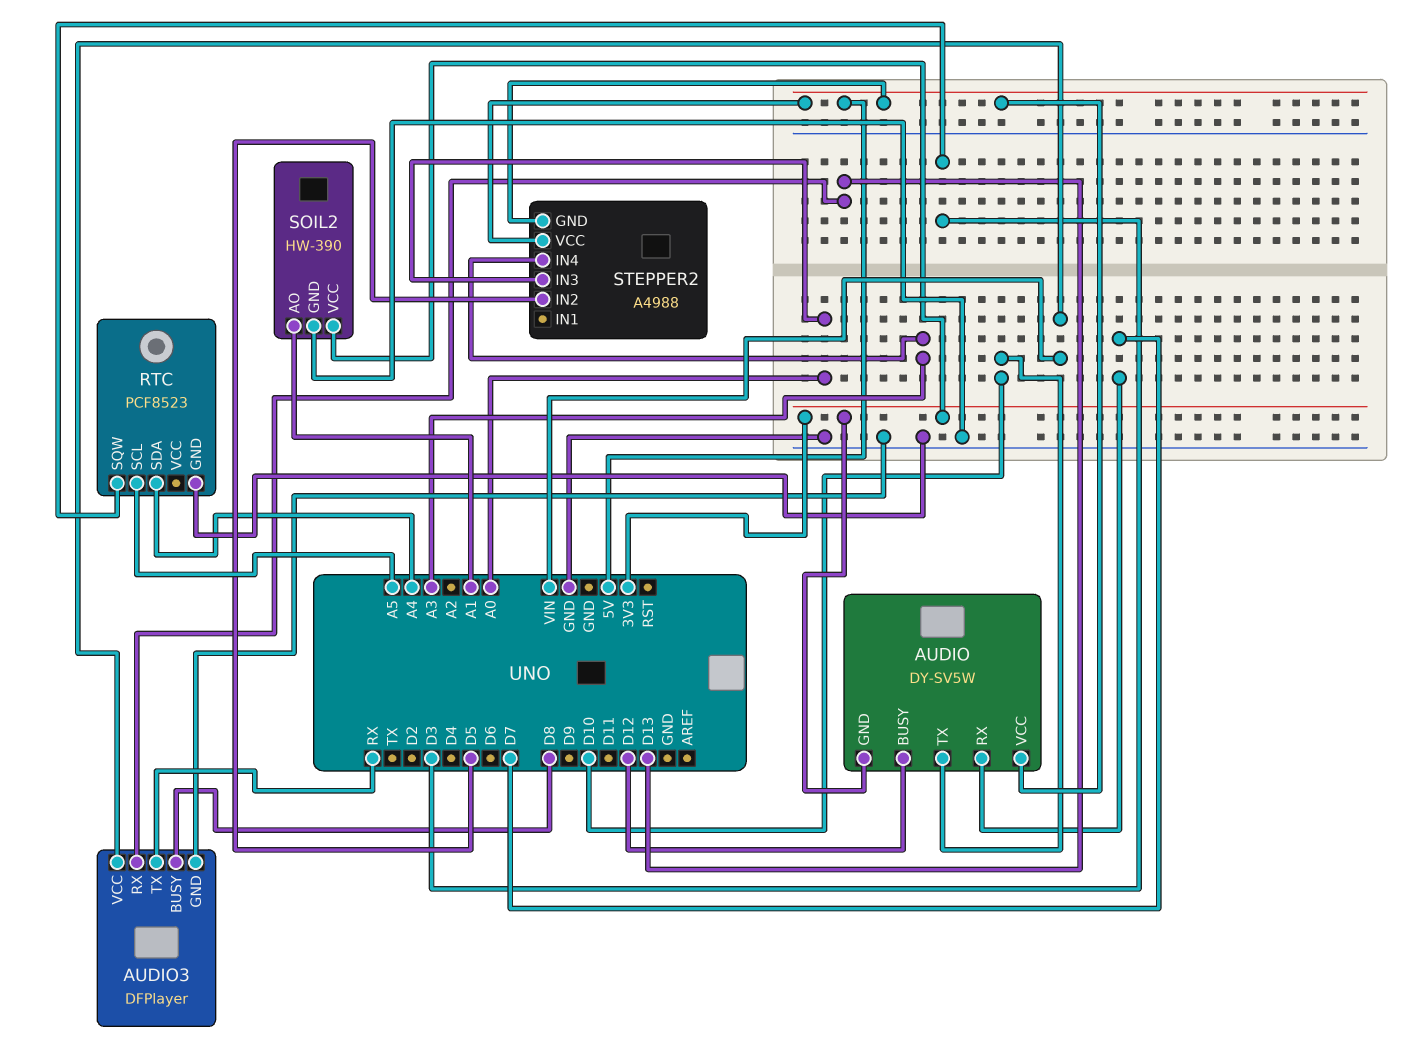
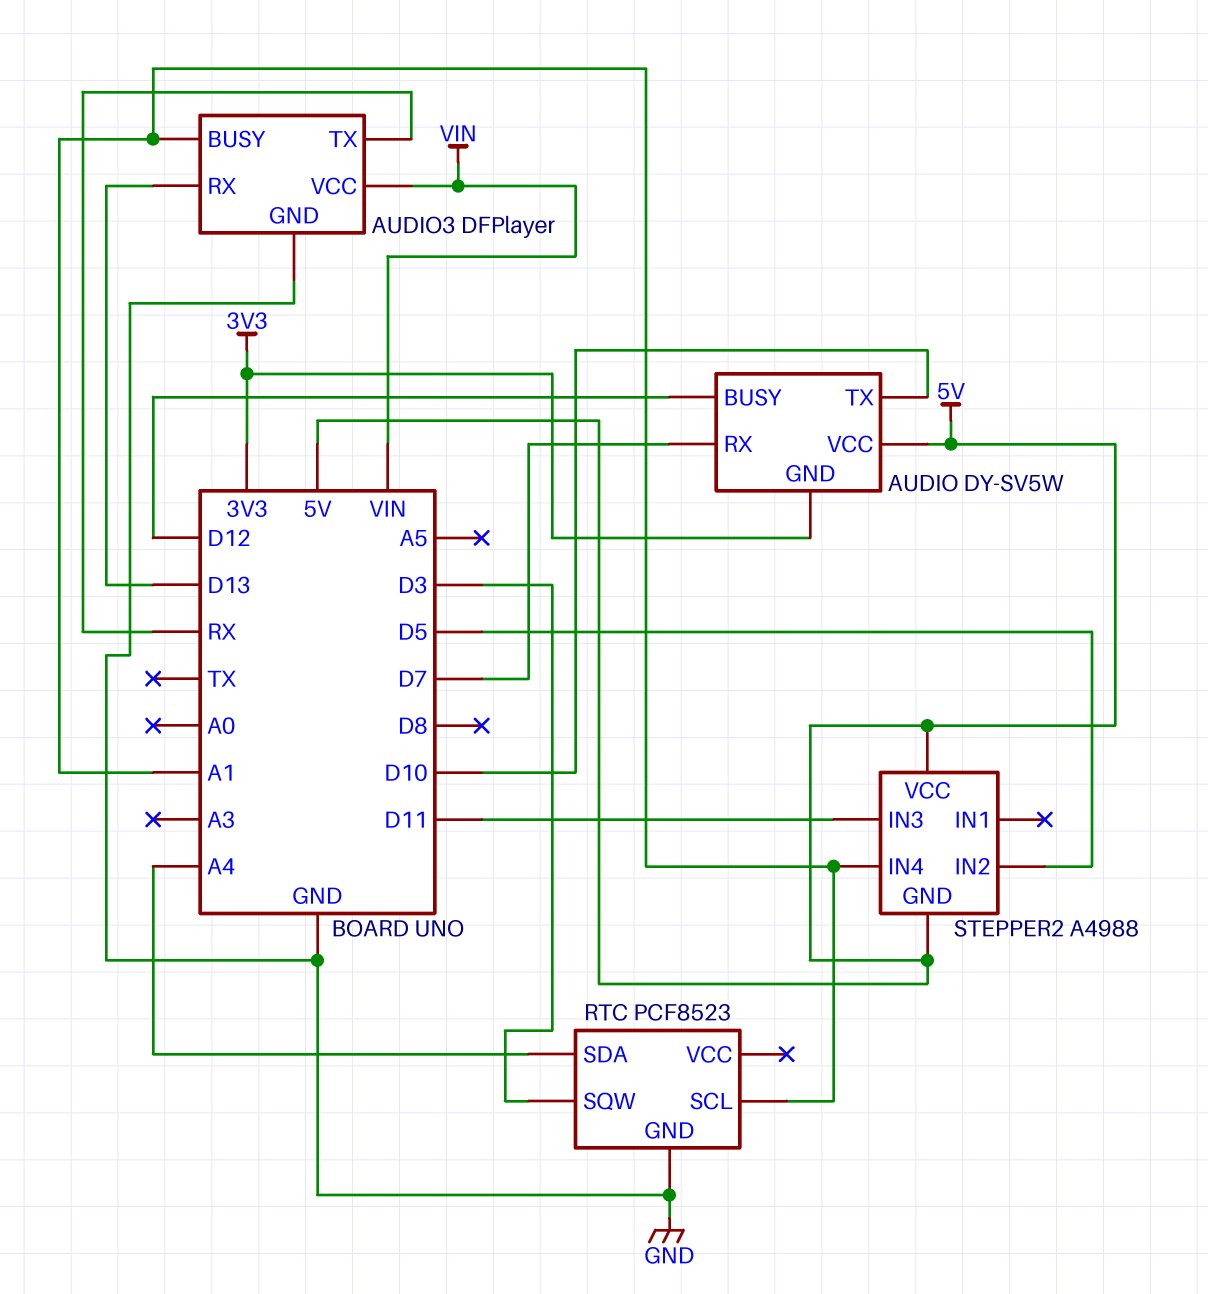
AUDIO3 pin BUSY: D8 -> A1
RTC pin SCL: A5 -> A1
SOIL2: HW-390 -> none
SOIL2 pin AO: A1 -> none
SOIL2 pin GND: GND -> none
SOIL2 pin VCC: 3V3 -> none
STEPPER2 pin IN3: A0 -> D11
STEPPER2 pin IN4: A3 -> A1

